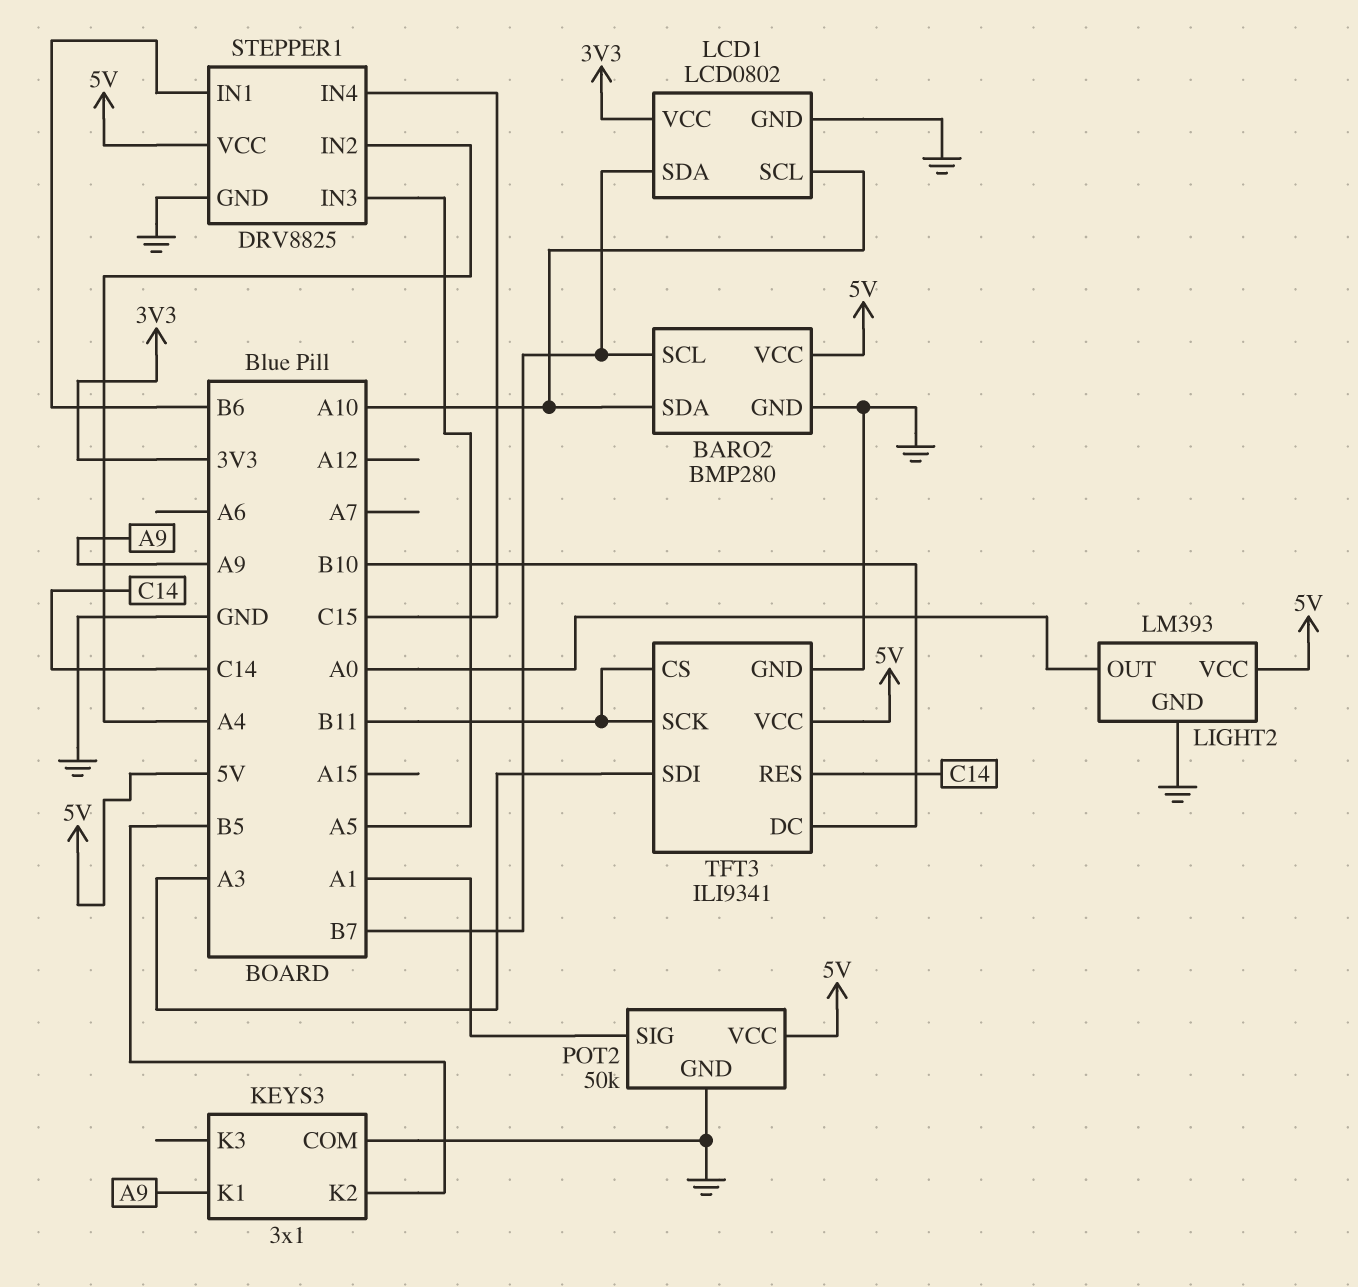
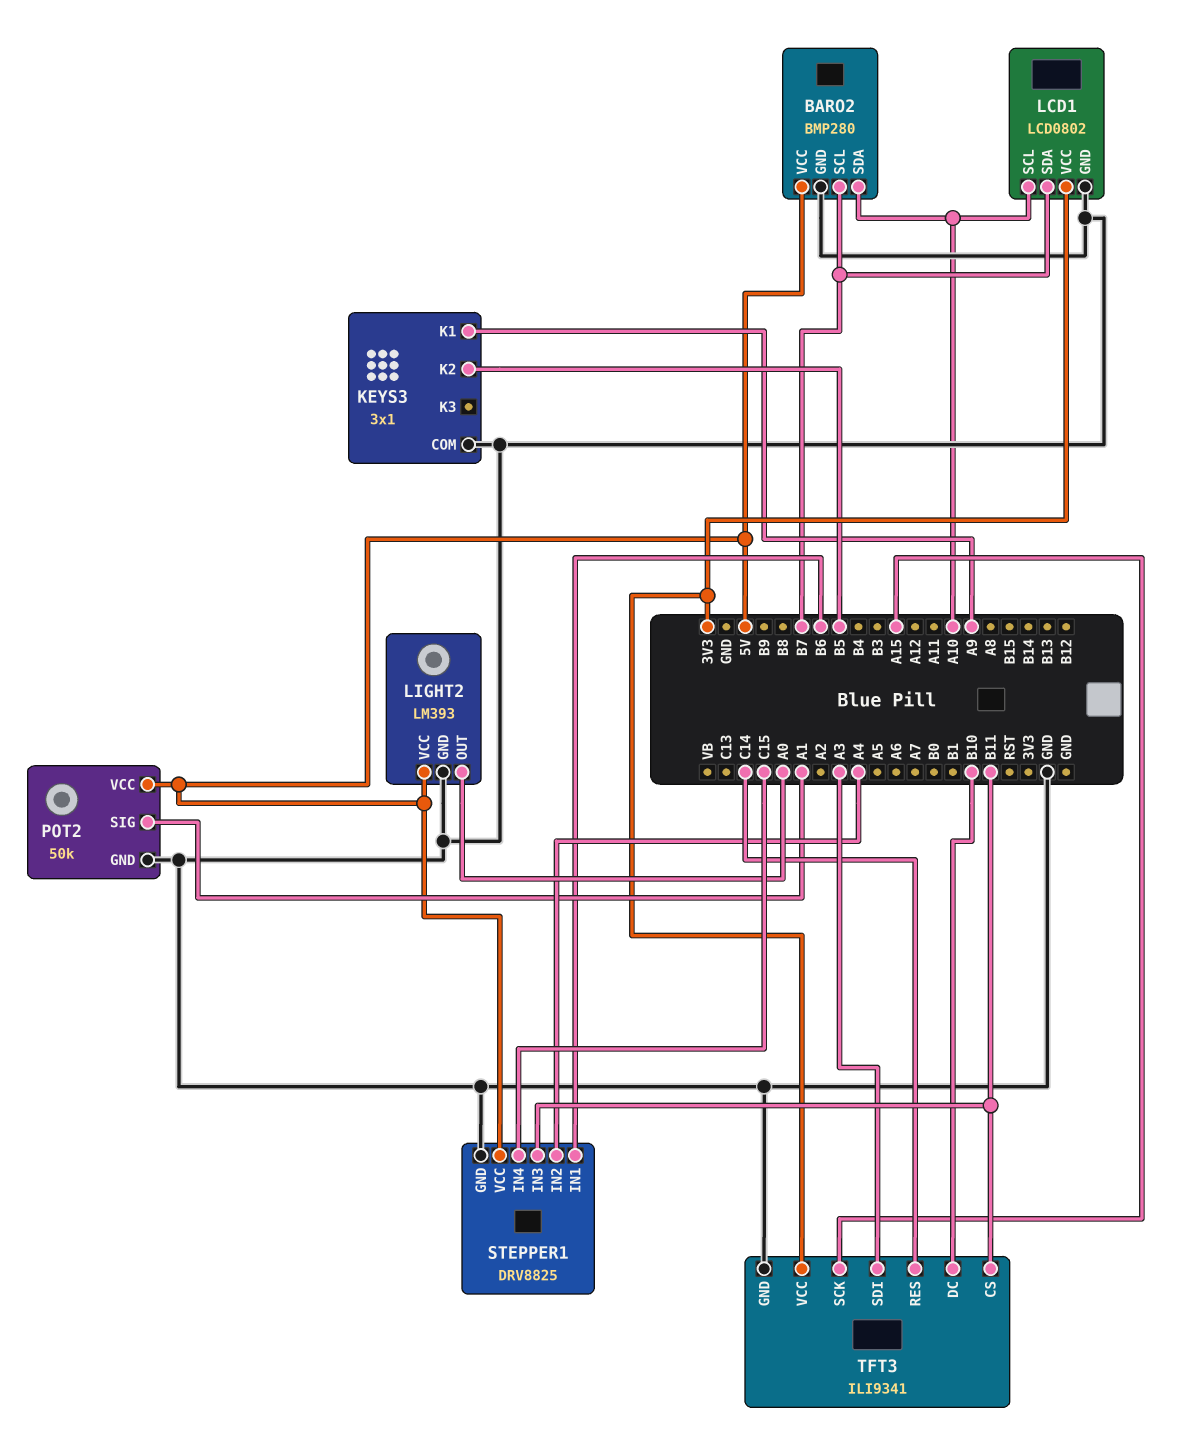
STEPPER1 pin IN3: A5 -> B11
TFT3 pin SCK: B11 -> A15
TFT3 pin VCC: 5V -> 3V3

